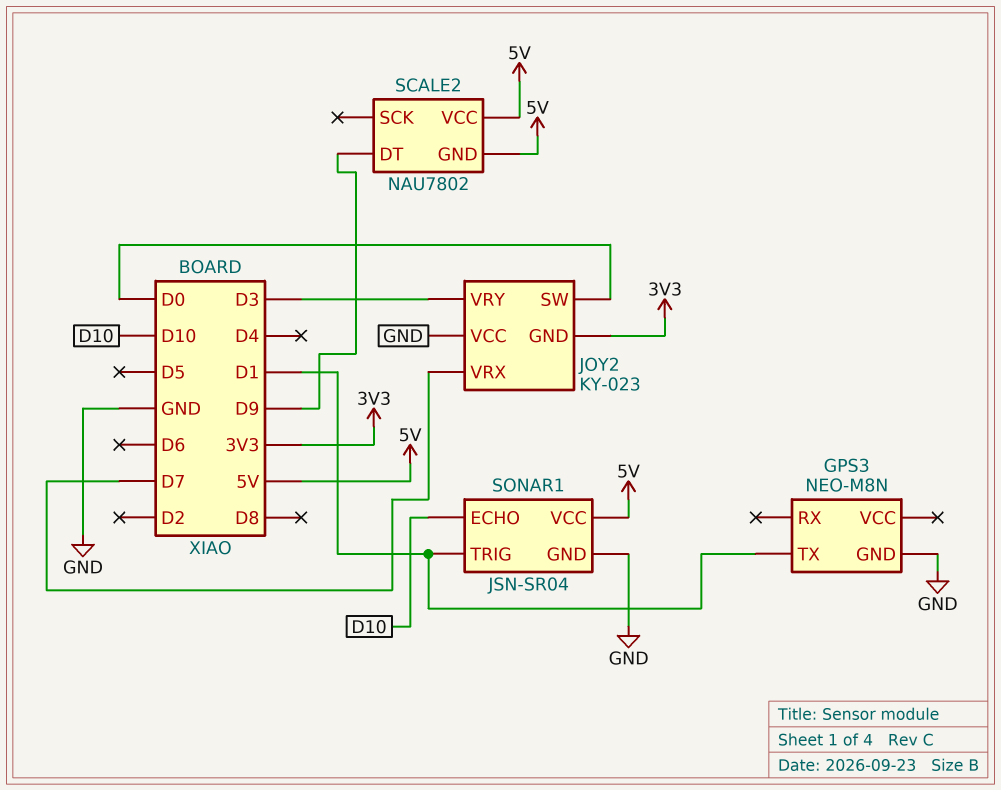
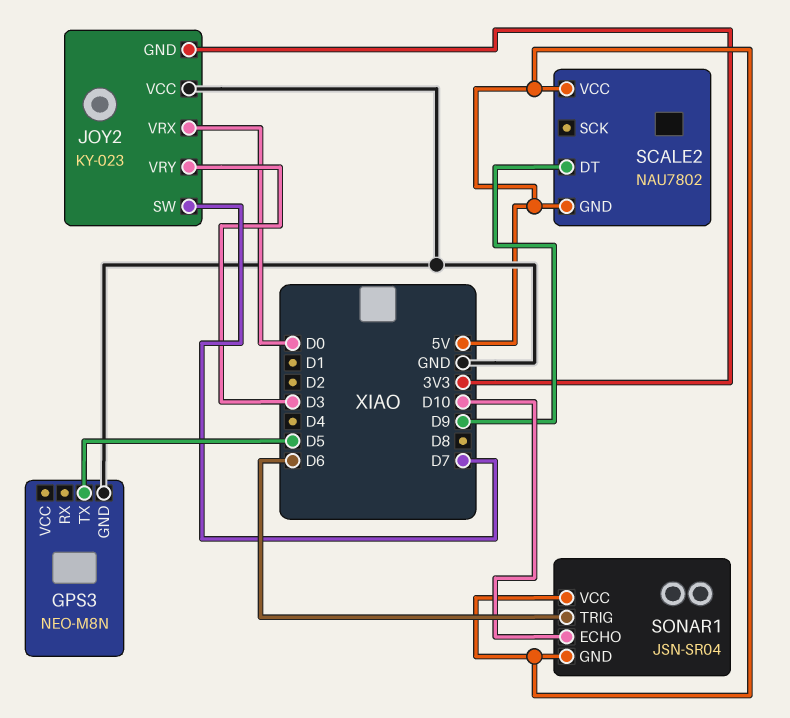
GPS3 pin TX: D1 -> D5
JOY2 pin SW: D0 -> D7
JOY2 pin VRX: D7 -> D0
SONAR1 pin GND: GND -> 5V
SONAR1 pin TRIG: D1 -> D6

